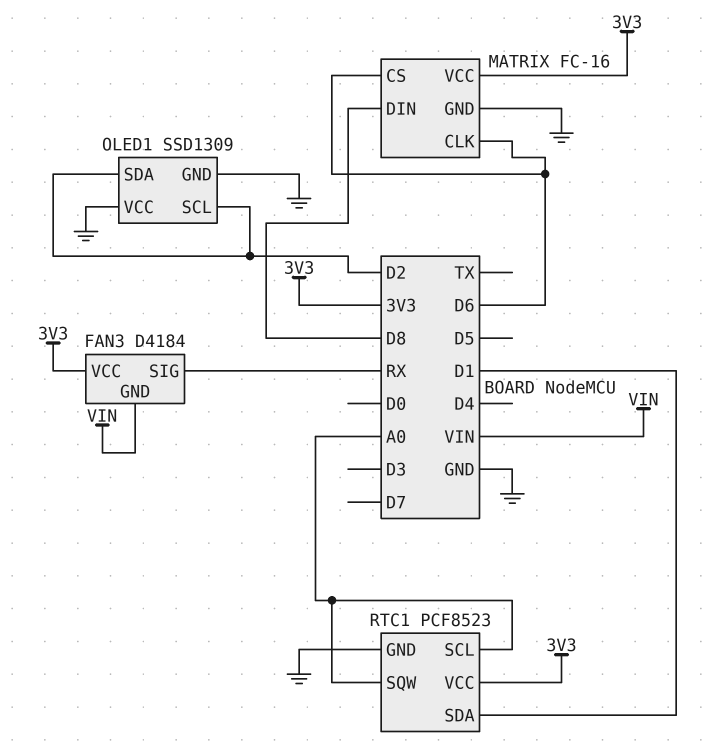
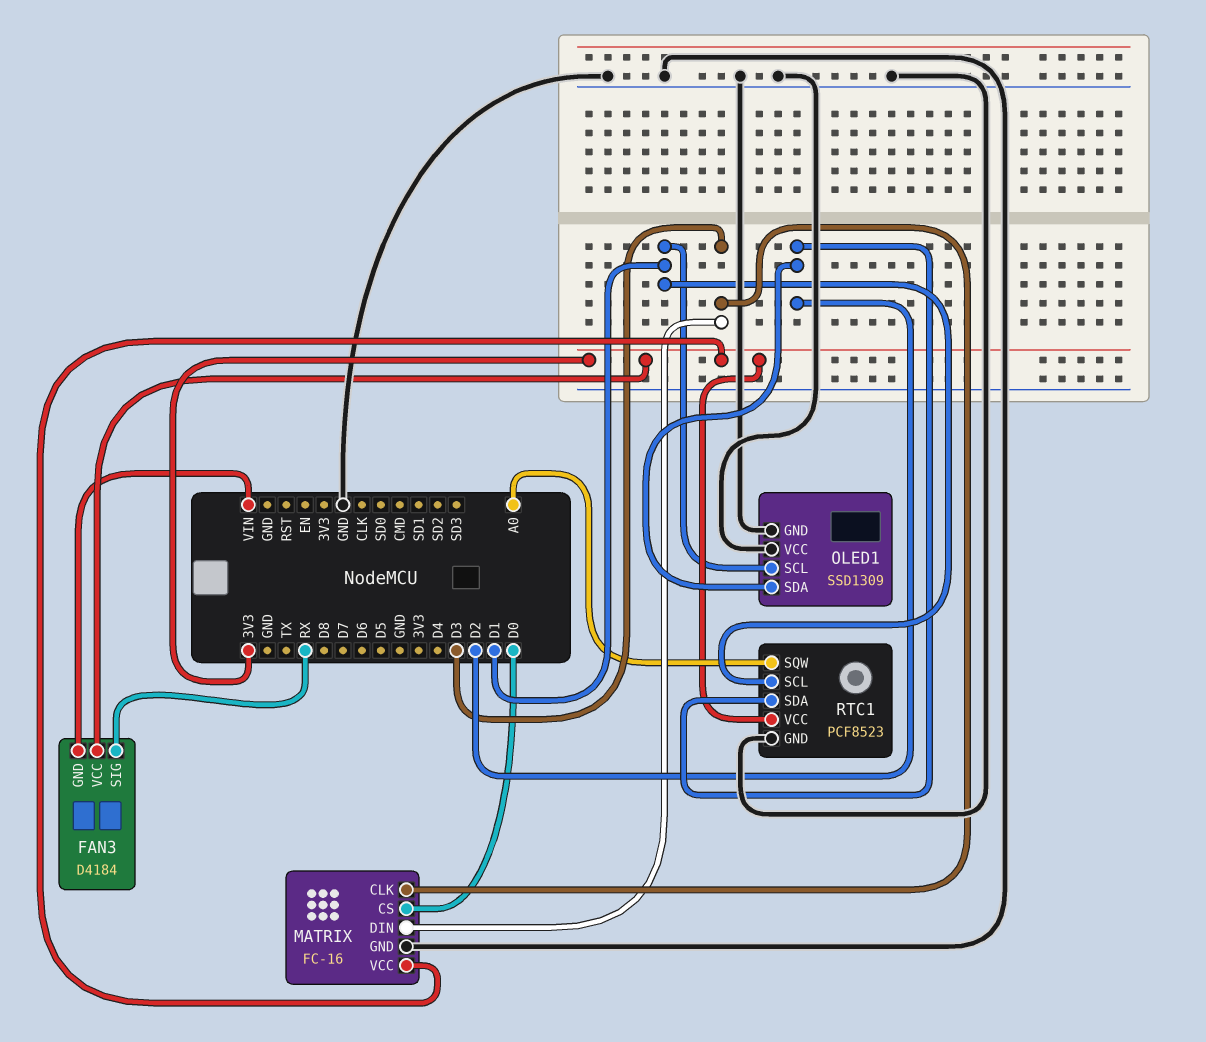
MATRIX pin CLK: D6 -> D3
MATRIX pin CS: D6 -> D0
MATRIX pin DIN: D8 -> D3
OLED1 pin SCL: D2 -> D1
RTC1 pin SCL: A0 -> D1
RTC1 pin SDA: D1 -> D2

